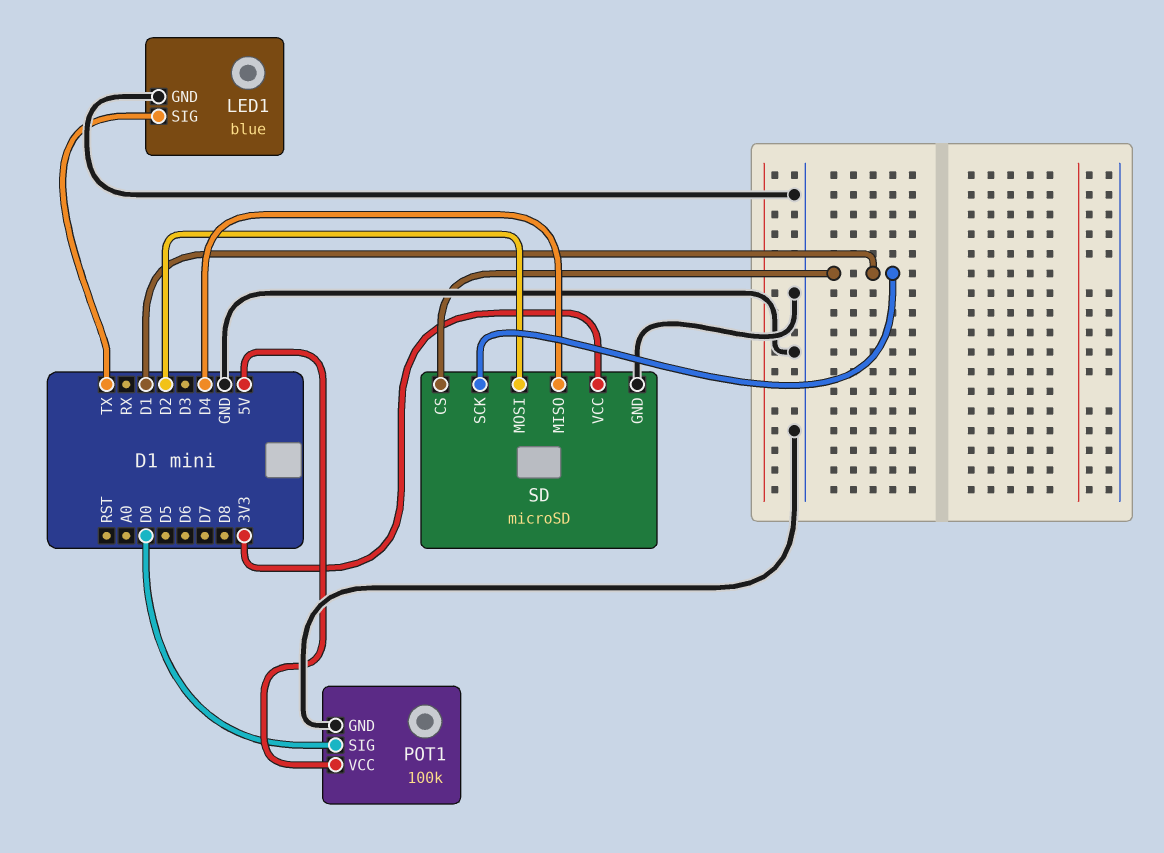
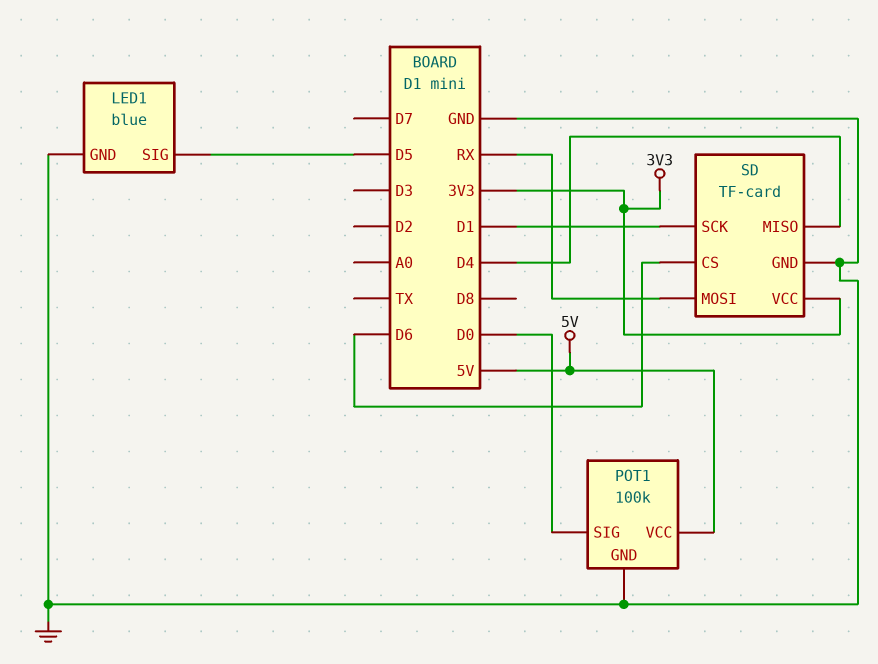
LED1 pin SIG: TX -> D5
SD: microSD -> TF-card
SD pin CS: D1 -> D6
SD pin MOSI: D2 -> RX

